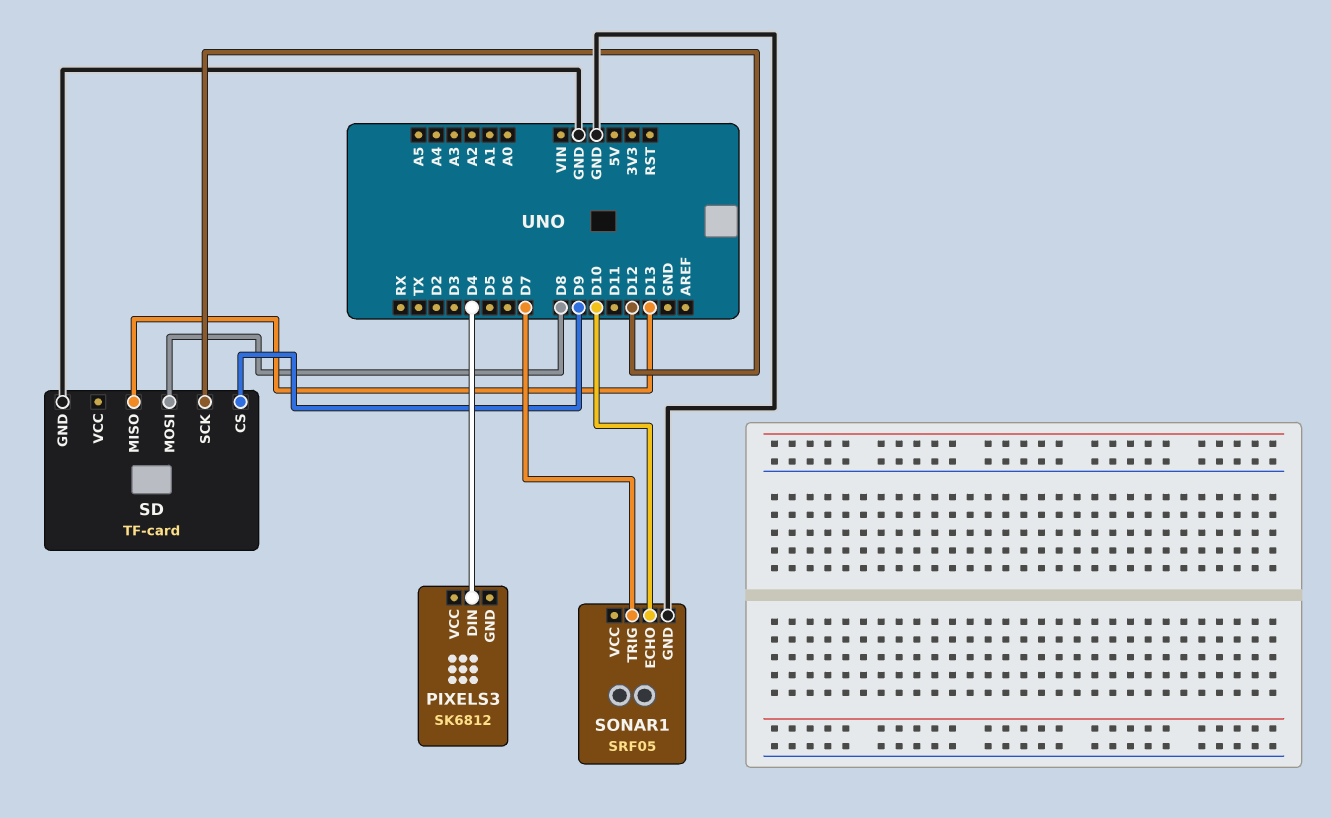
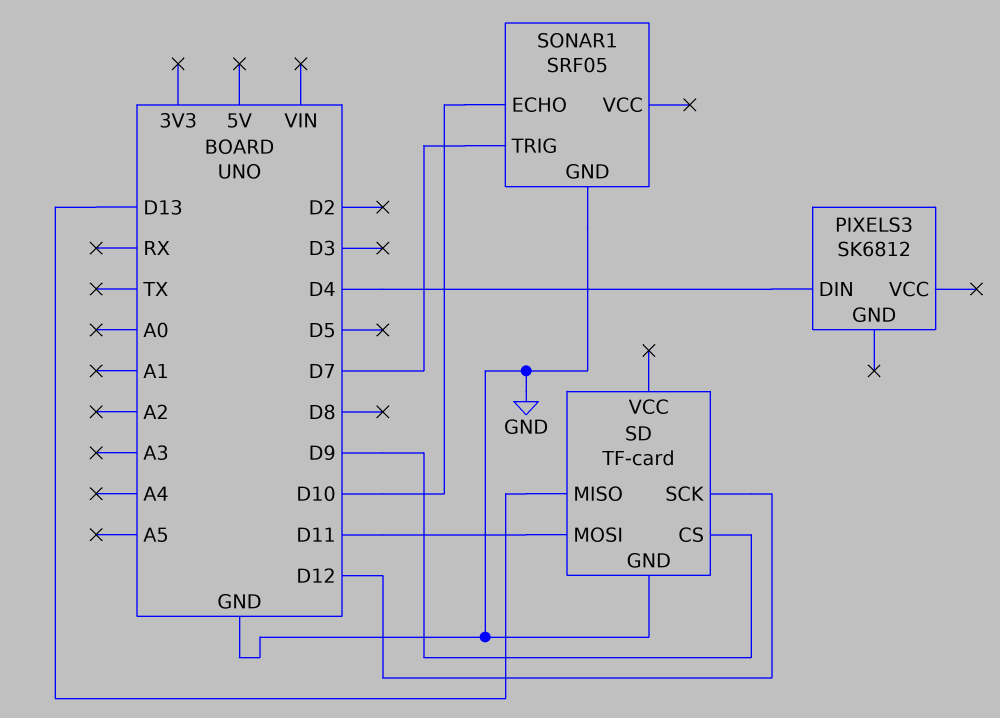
SD pin MOSI: D8 -> D11

